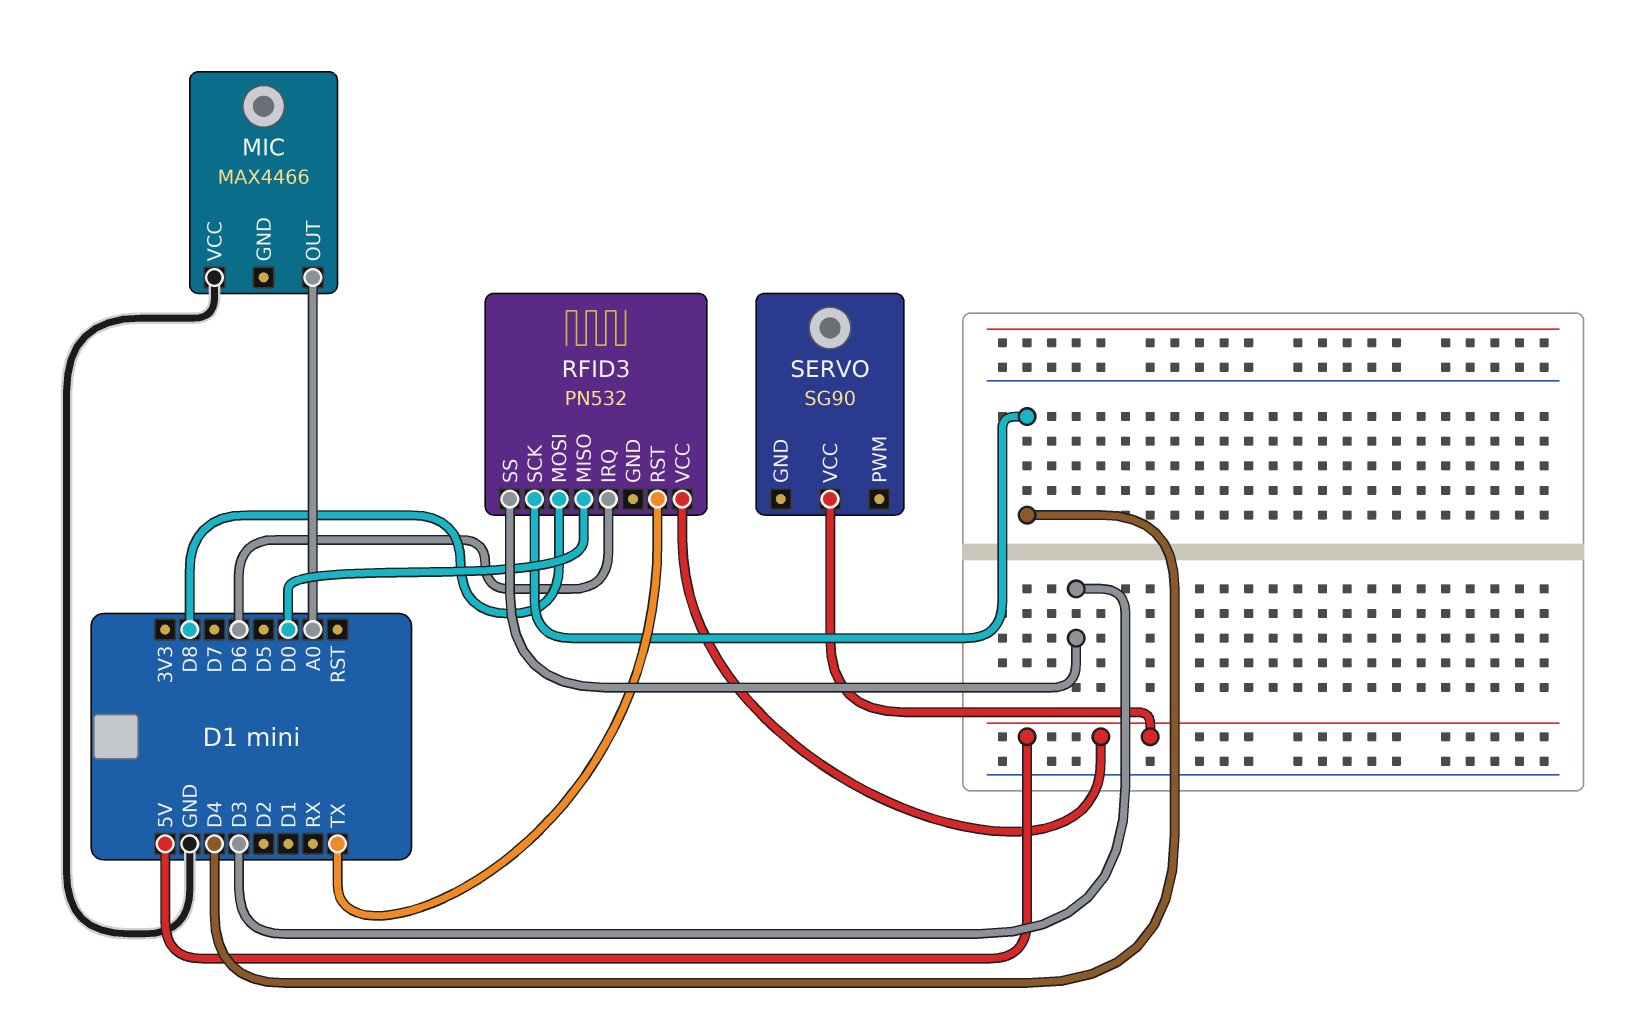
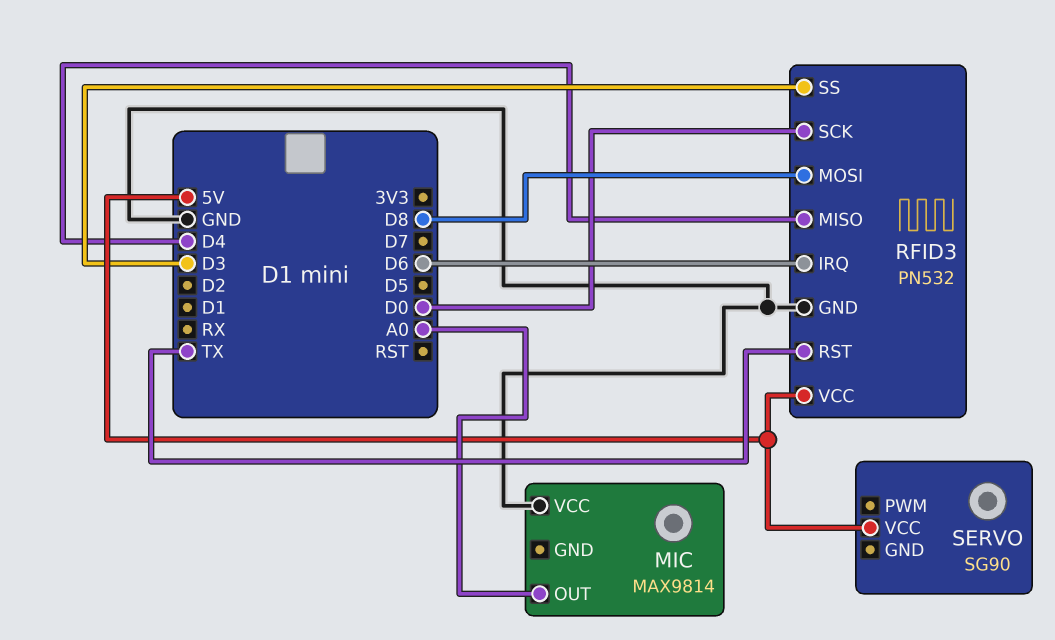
MIC: MAX4466 -> MAX9814
RFID3 pin GND: none -> GND
RFID3 pin MISO: D0 -> D4
RFID3 pin SCK: D4 -> D0

